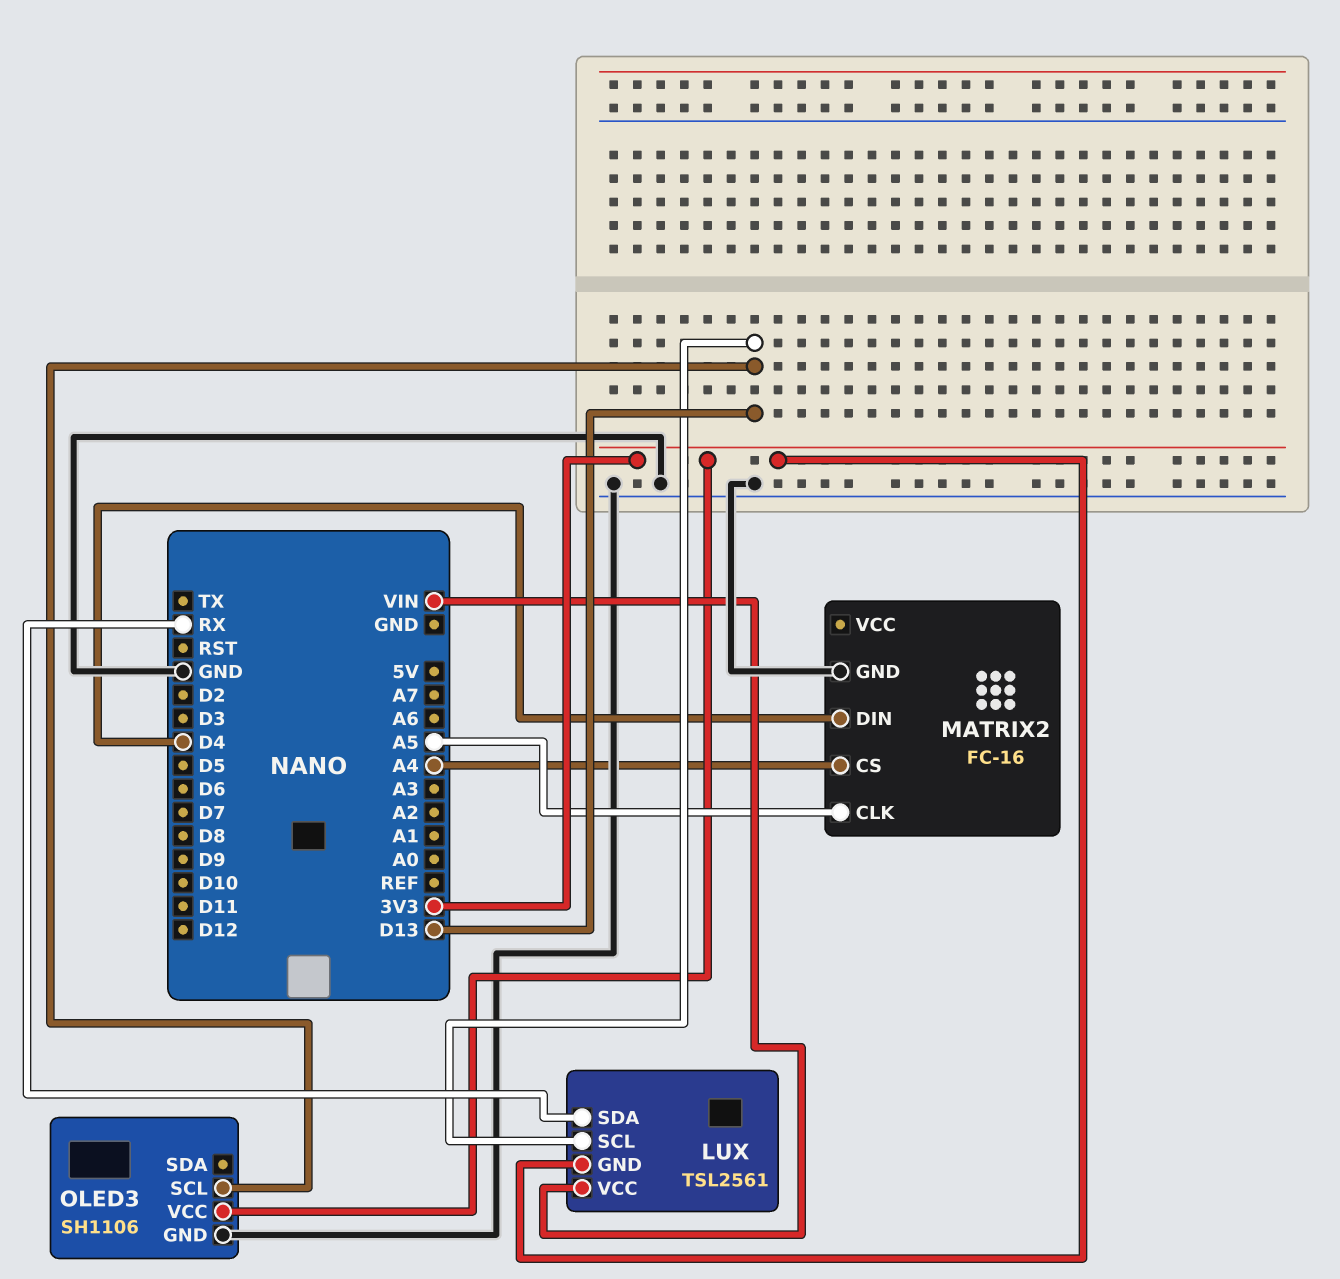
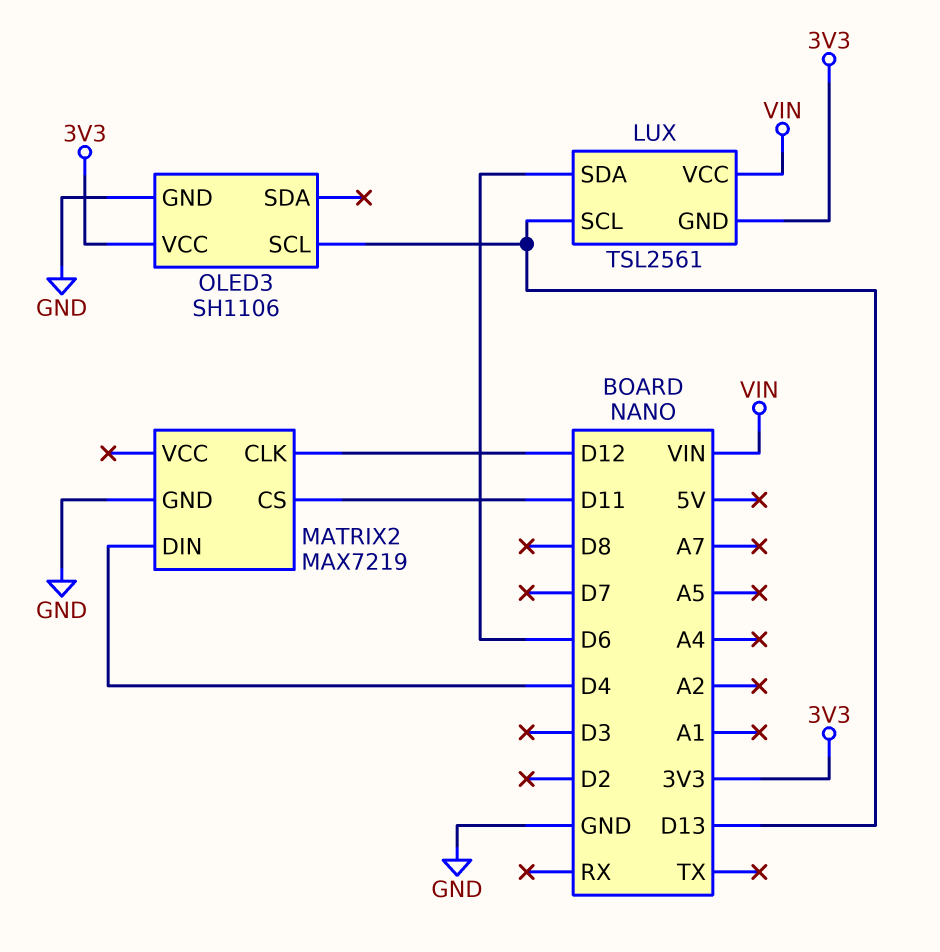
LUX pin SDA: RX -> D6
MATRIX2: FC-16 -> MAX7219
MATRIX2 pin CLK: A5 -> D12
MATRIX2 pin CS: A4 -> D11

